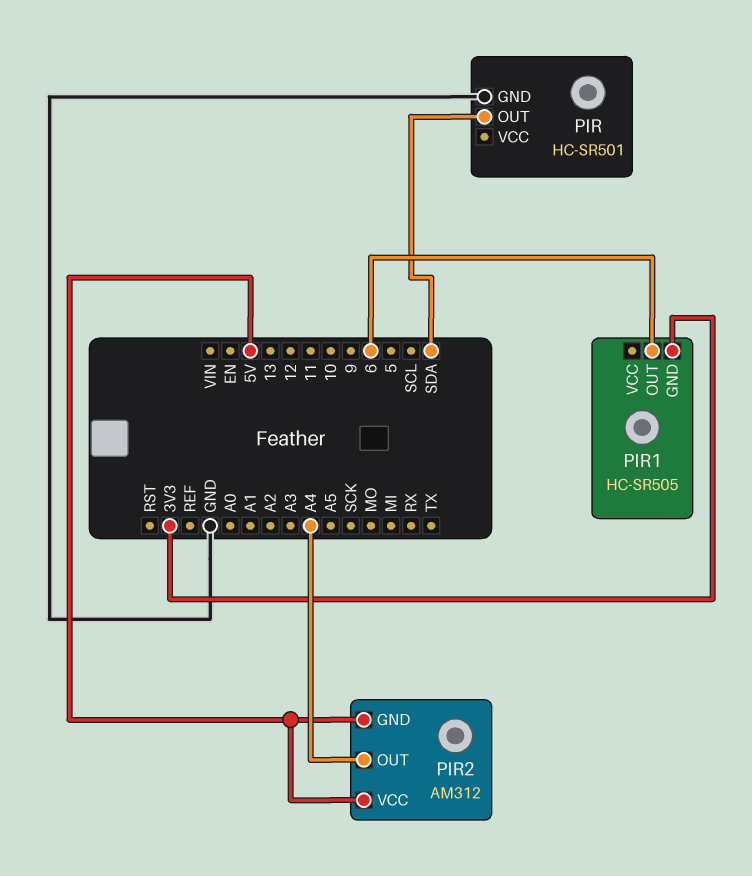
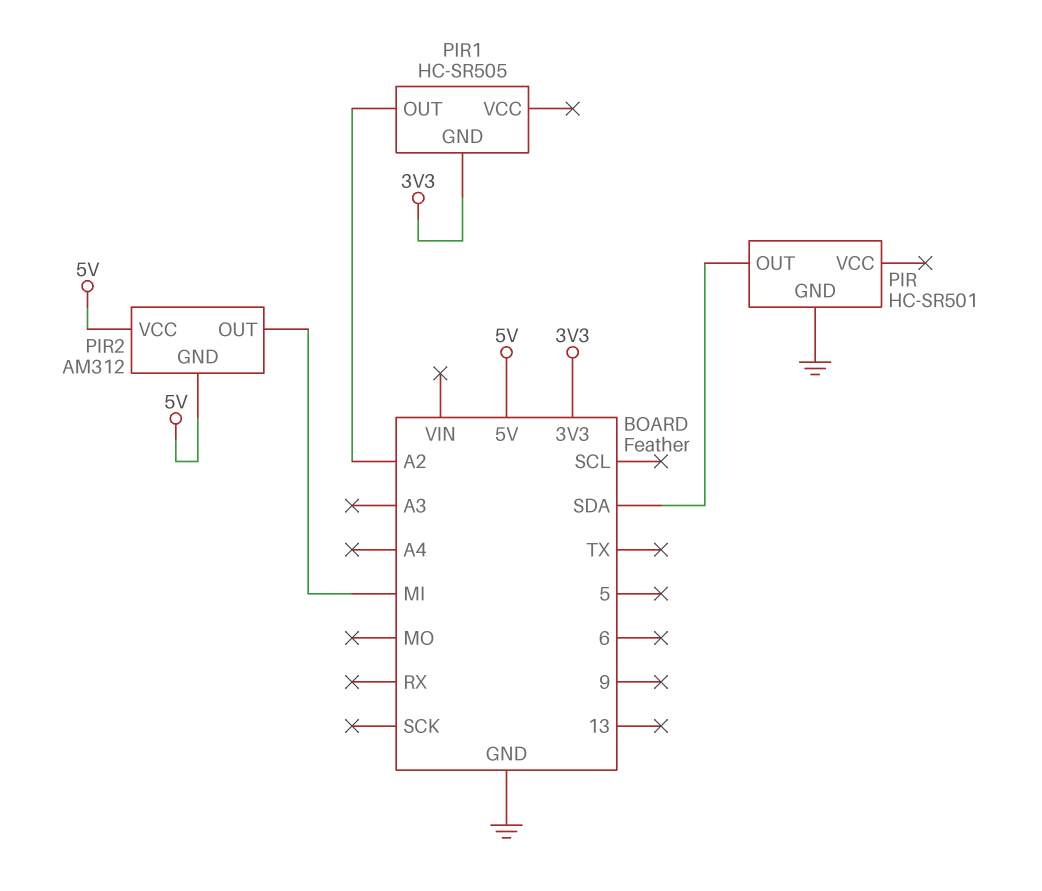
PIR1 pin OUT: 6 -> A2
PIR2 pin OUT: A4 -> MI

